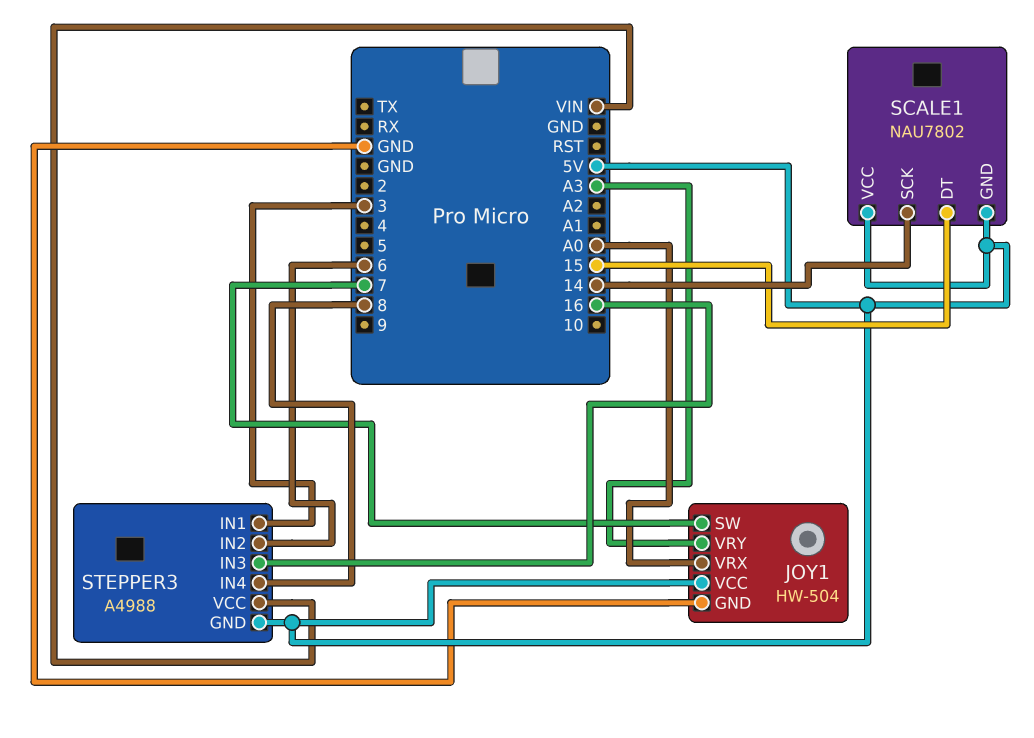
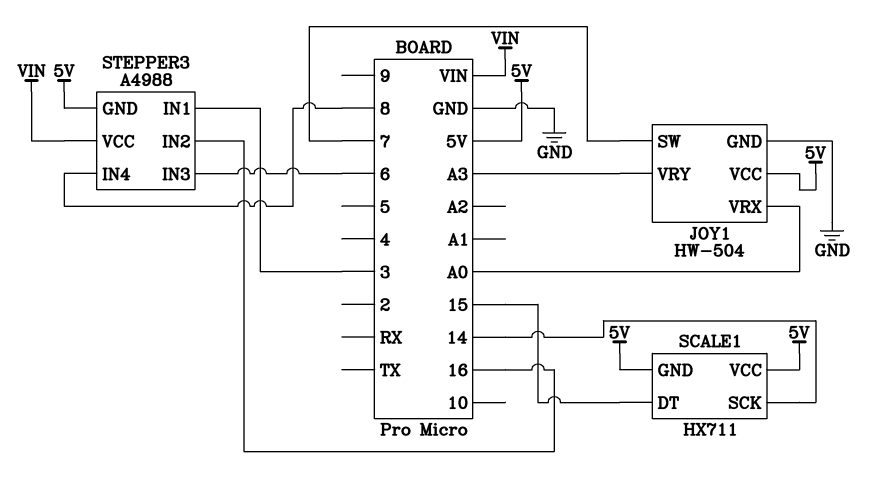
SCALE1: NAU7802 -> HX711
STEPPER3 pin IN2: 6 -> 16
STEPPER3 pin IN3: 16 -> 6

